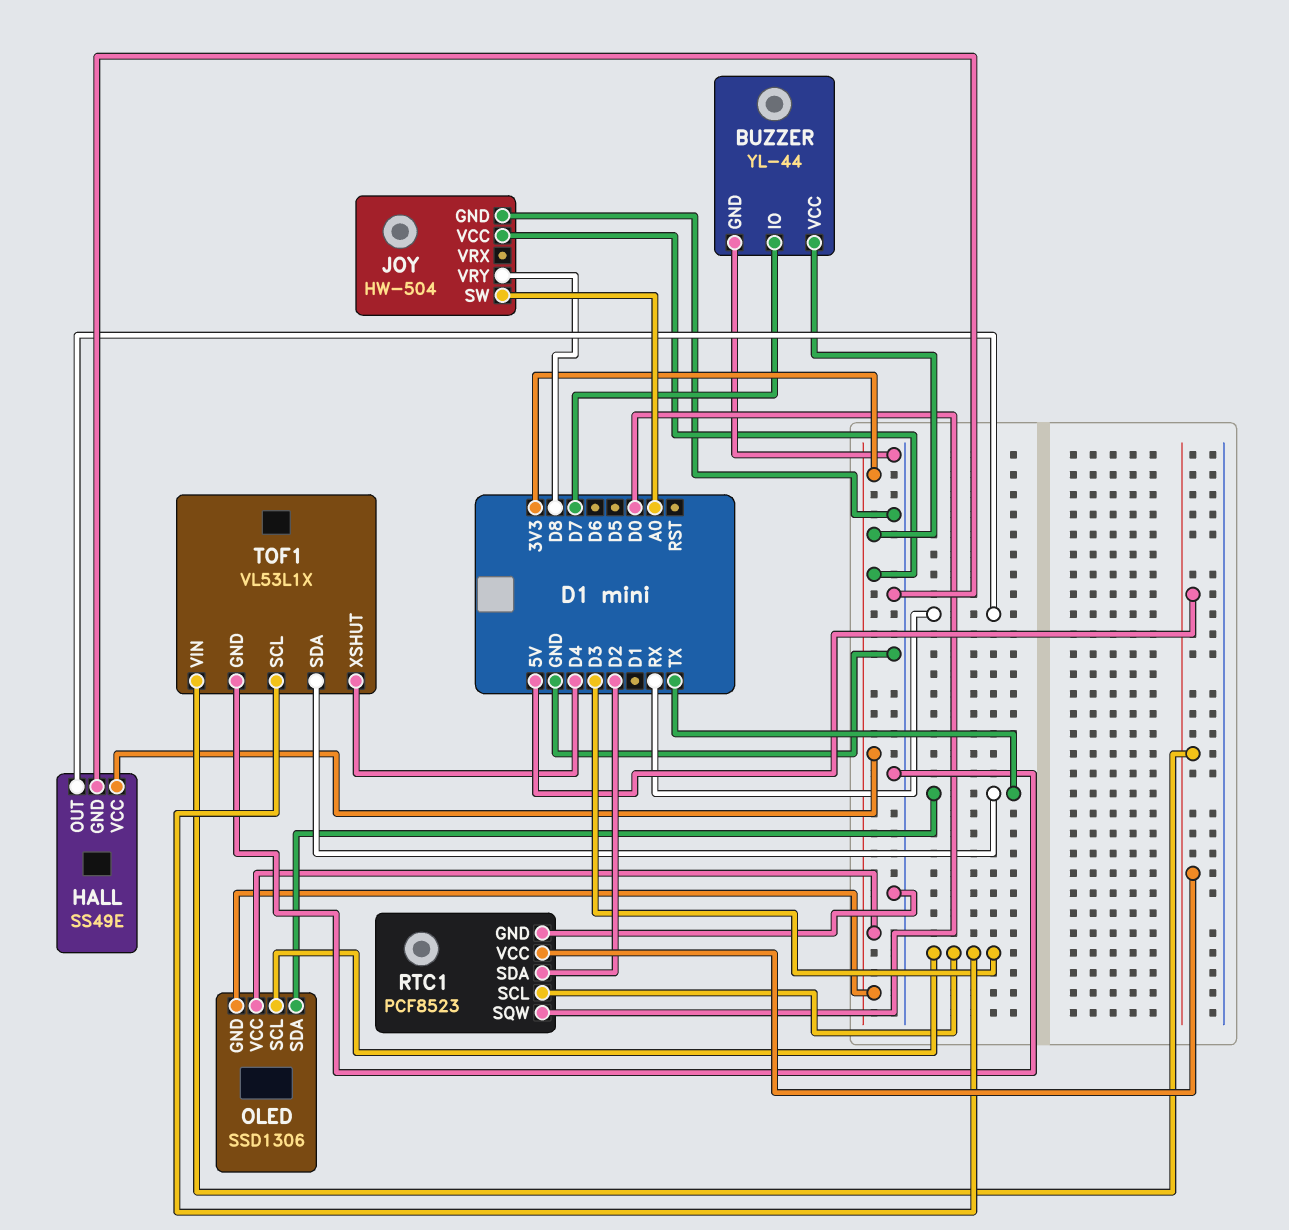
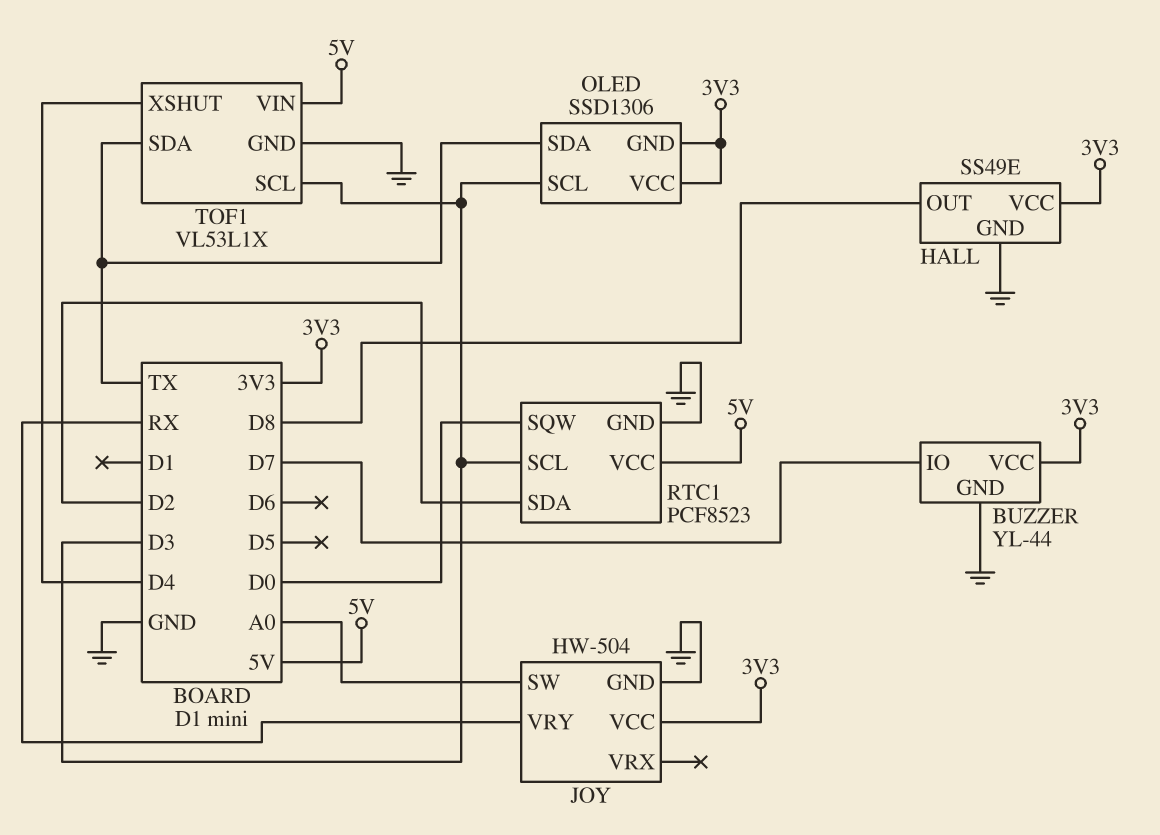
HALL pin OUT: RX -> D8
JOY pin VRY: D8 -> RX

